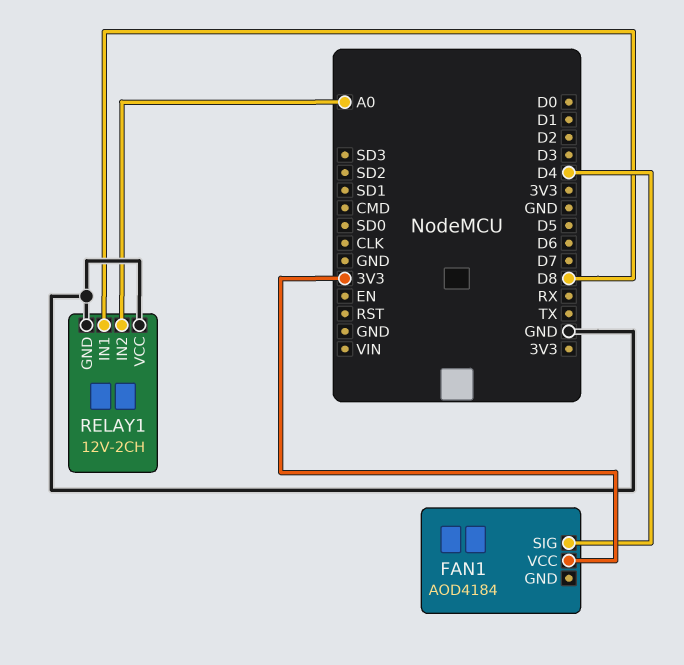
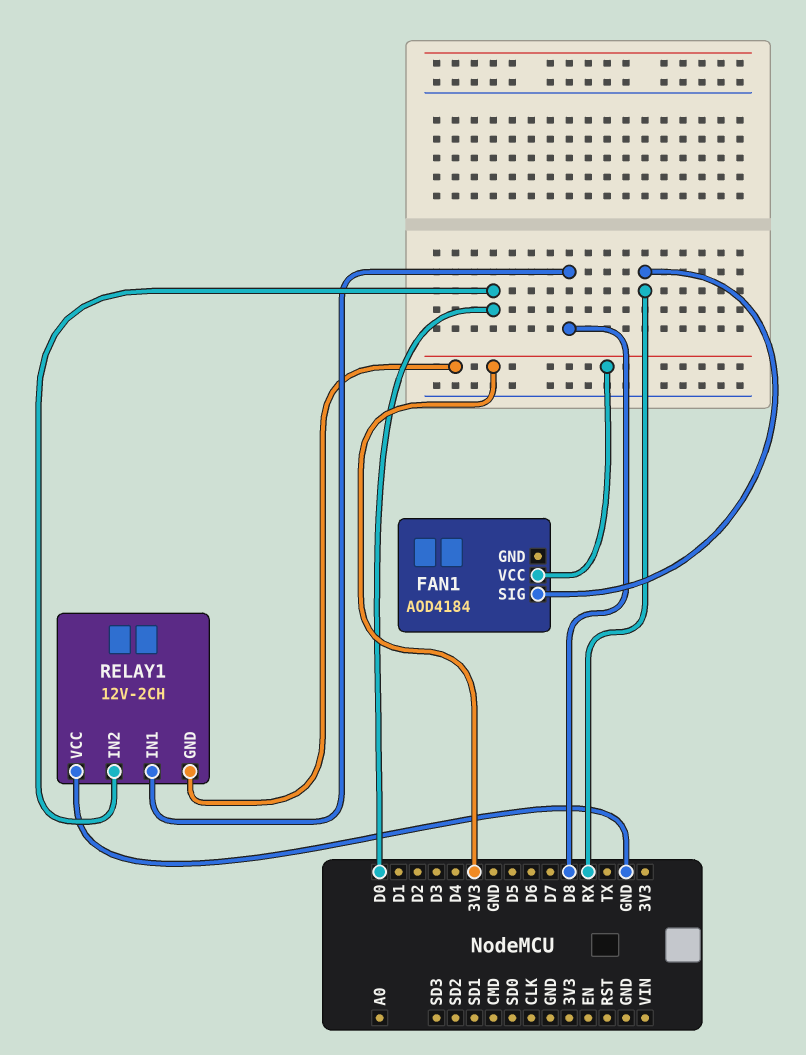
FAN1 pin SIG: D4 -> RX
RELAY1 pin GND: GND -> 3V3
RELAY1 pin IN2: A0 -> D0

